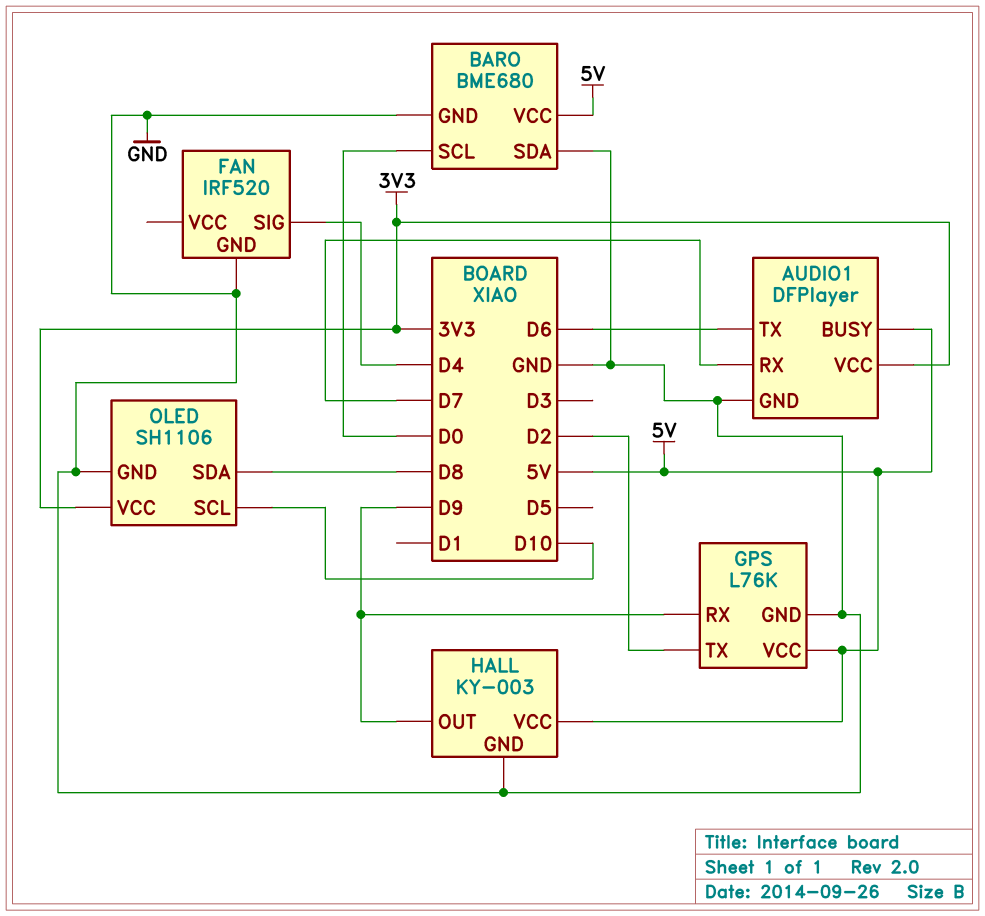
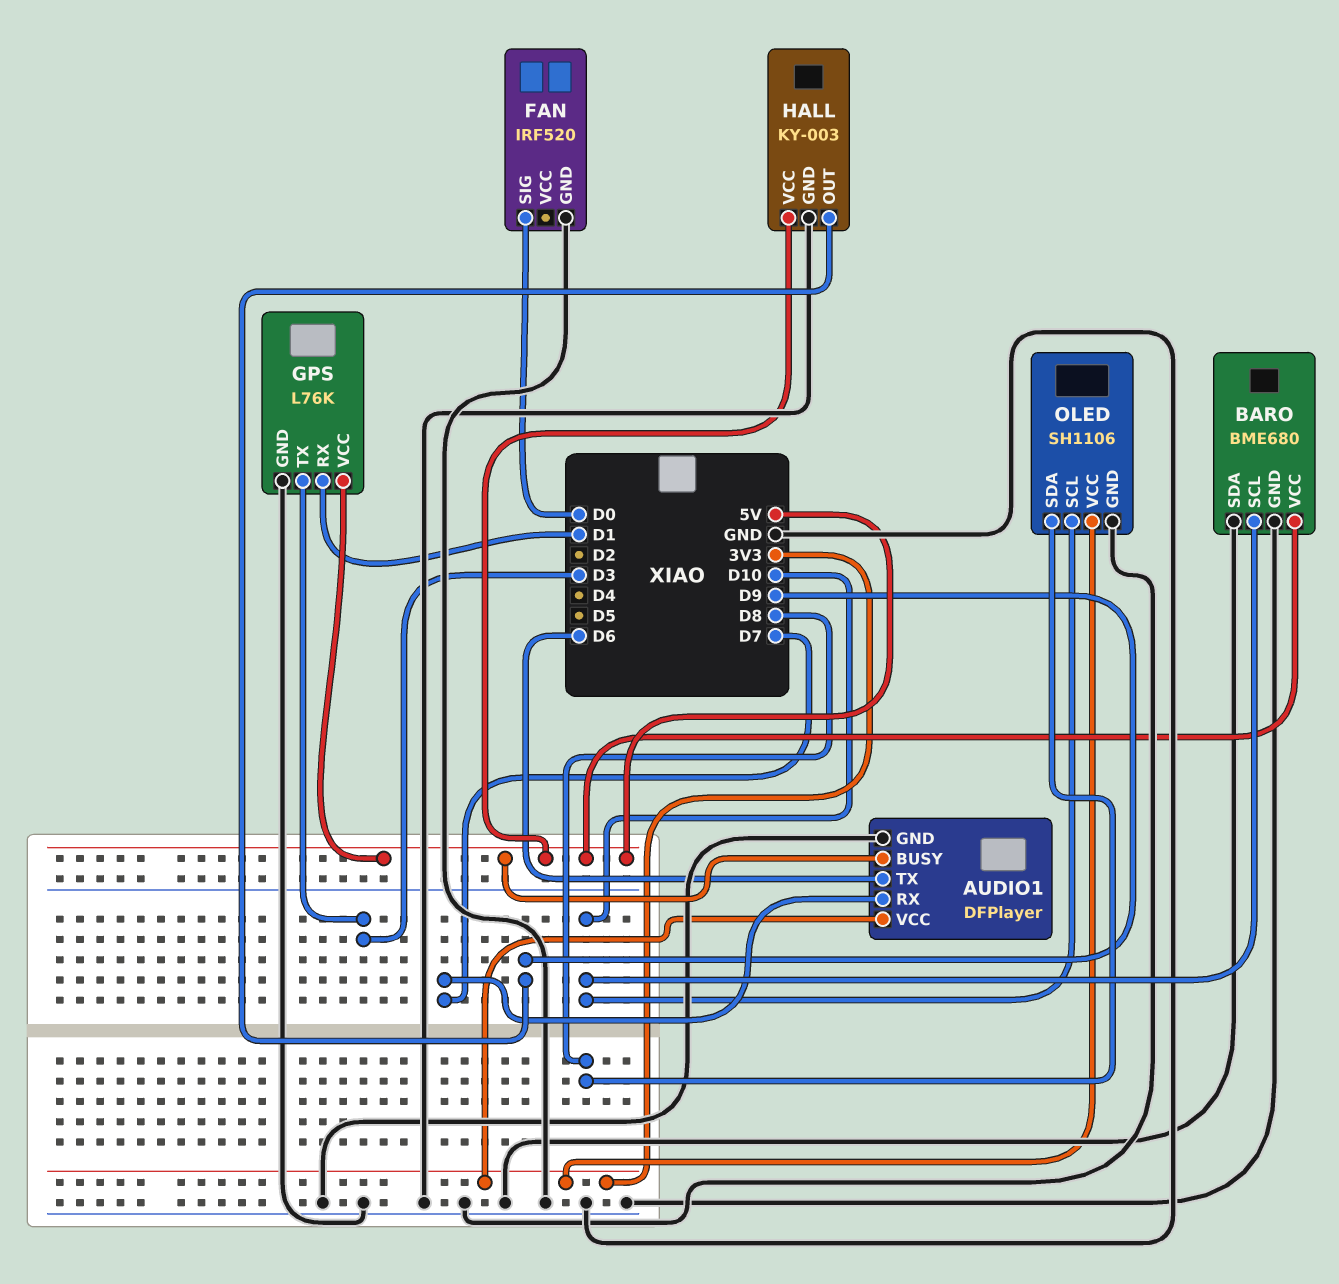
BARO pin SCL: D0 -> D10
FAN pin SIG: D4 -> D0
GPS pin RX: D9 -> D1
GPS pin TX: D2 -> D3

